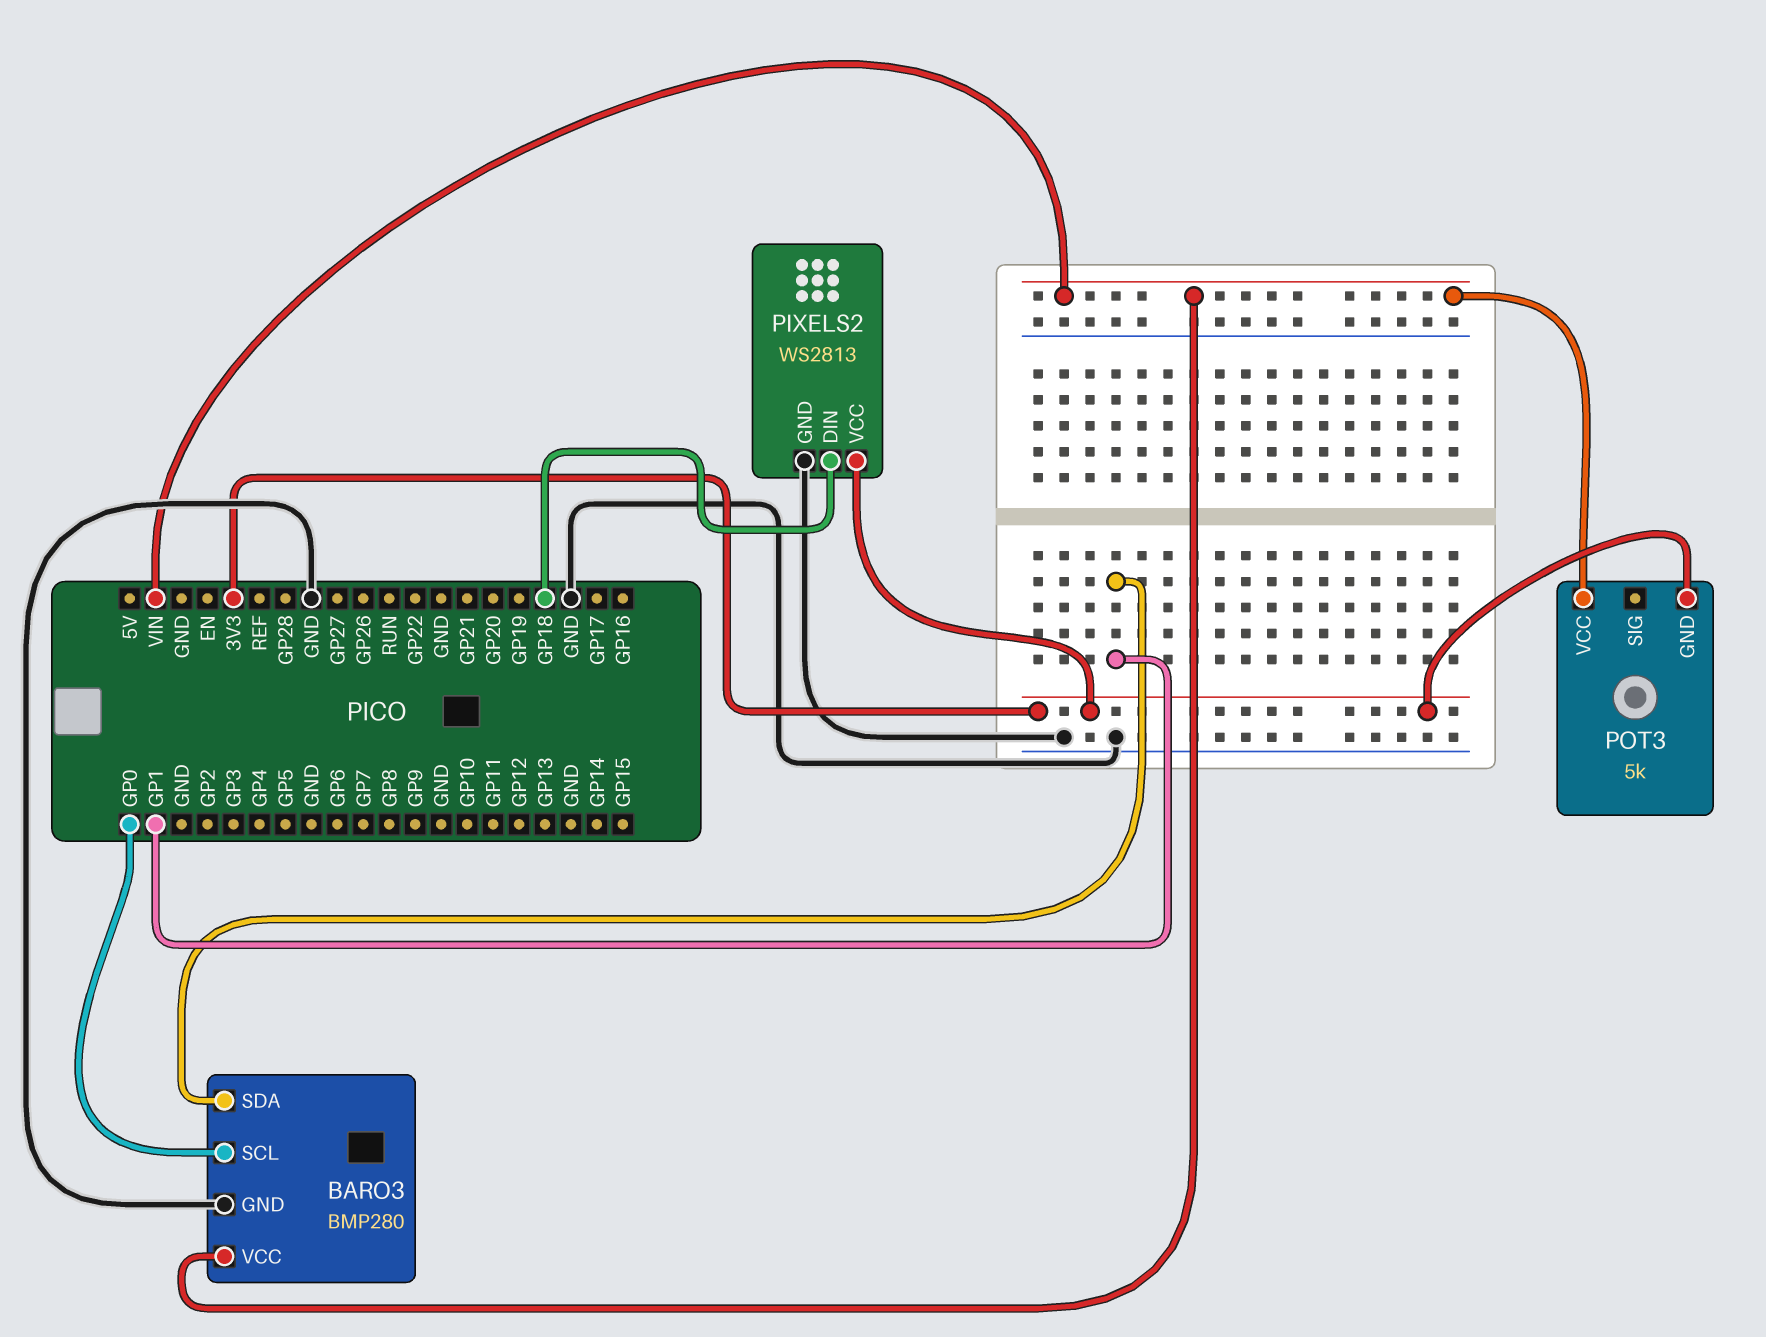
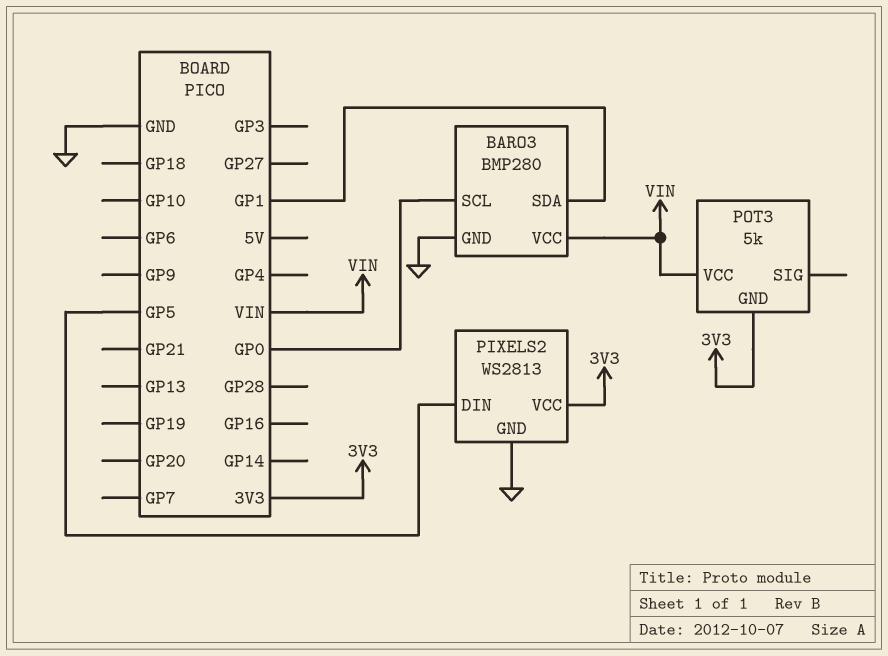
PIXELS2 pin DIN: GP18 -> GP5

